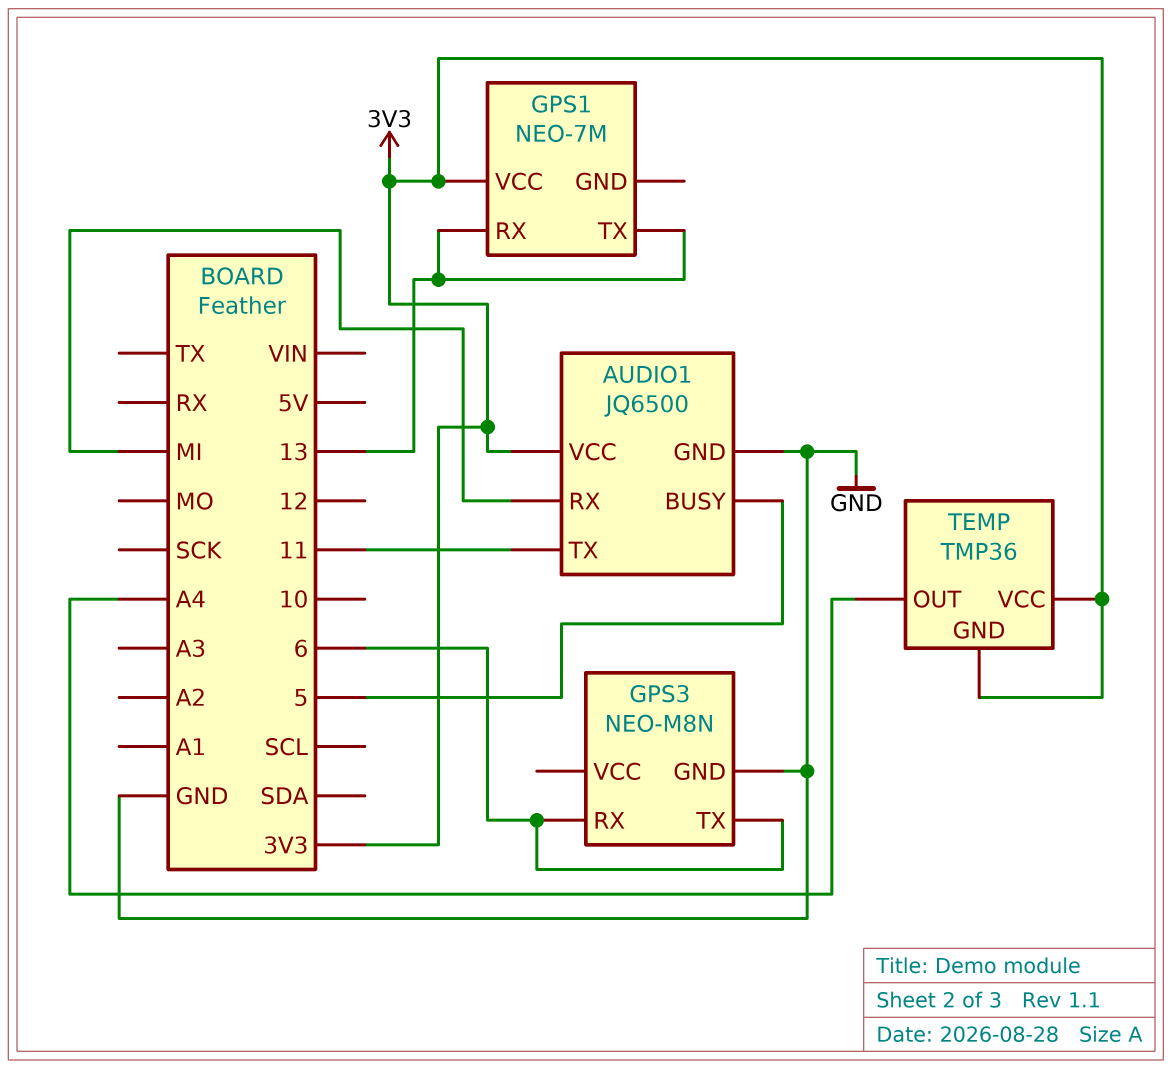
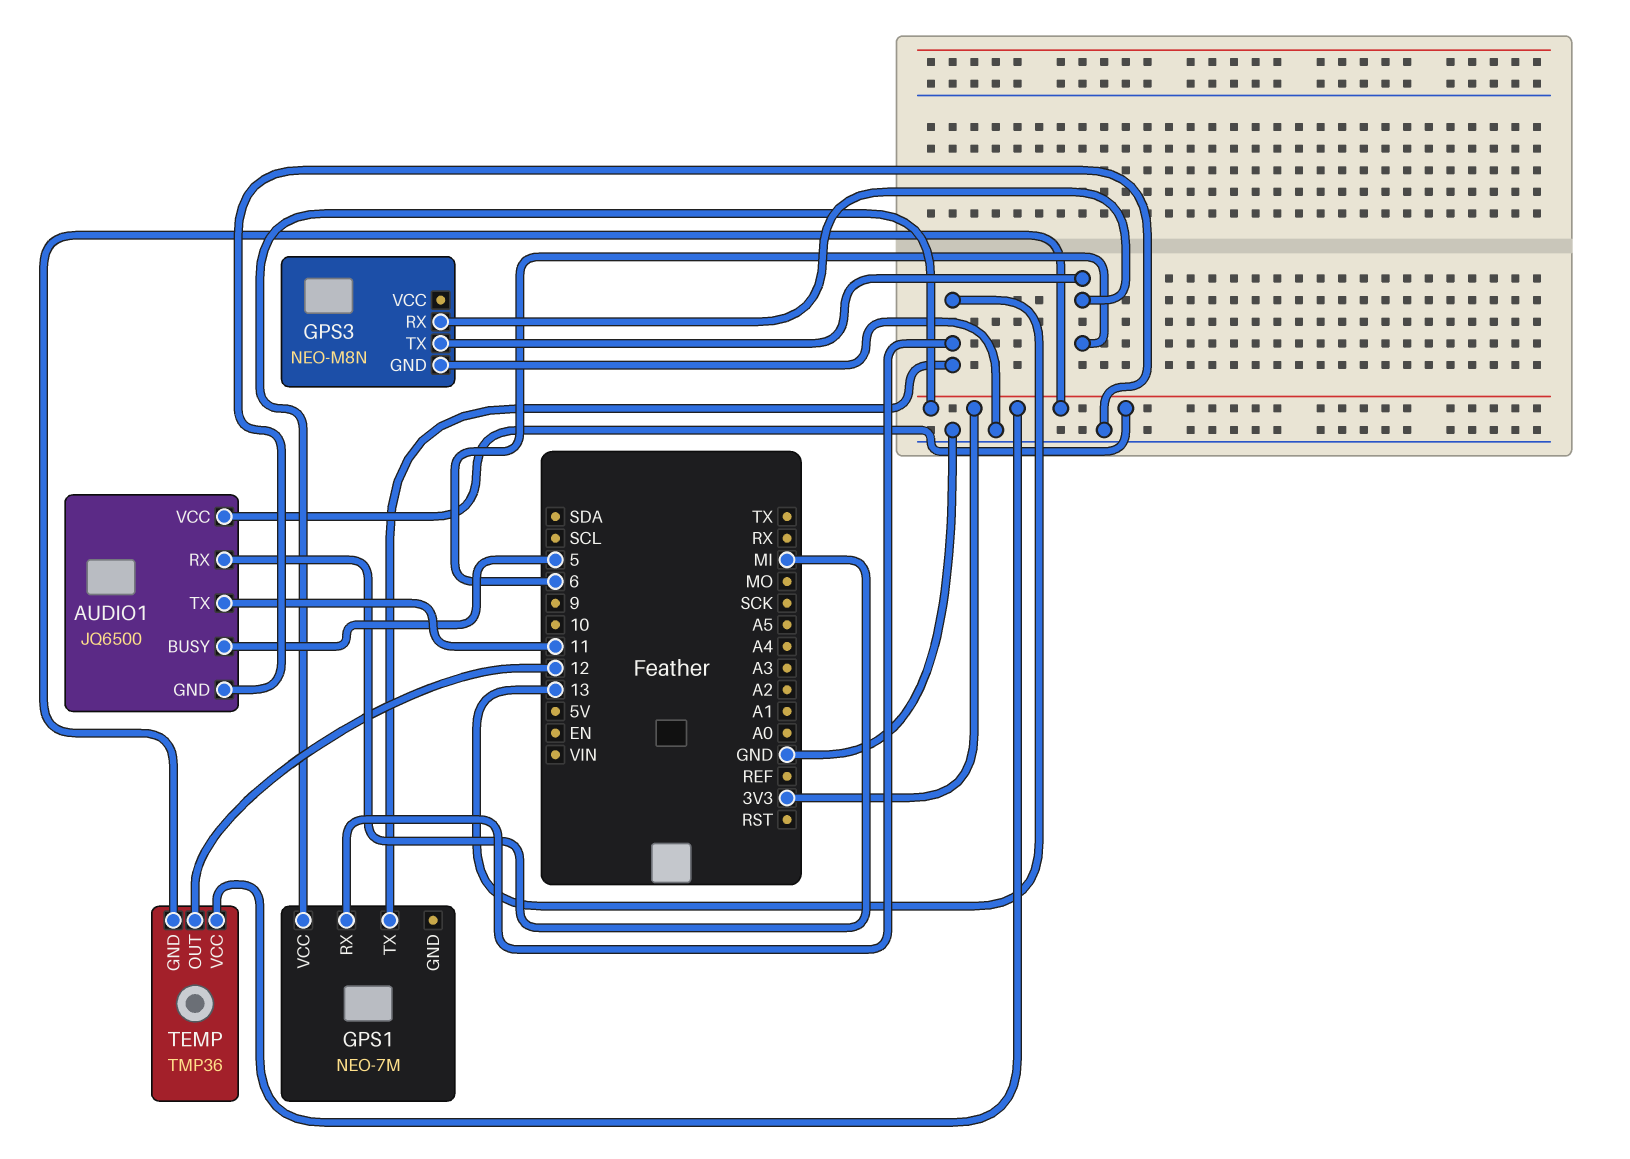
TEMP pin OUT: A4 -> 12

